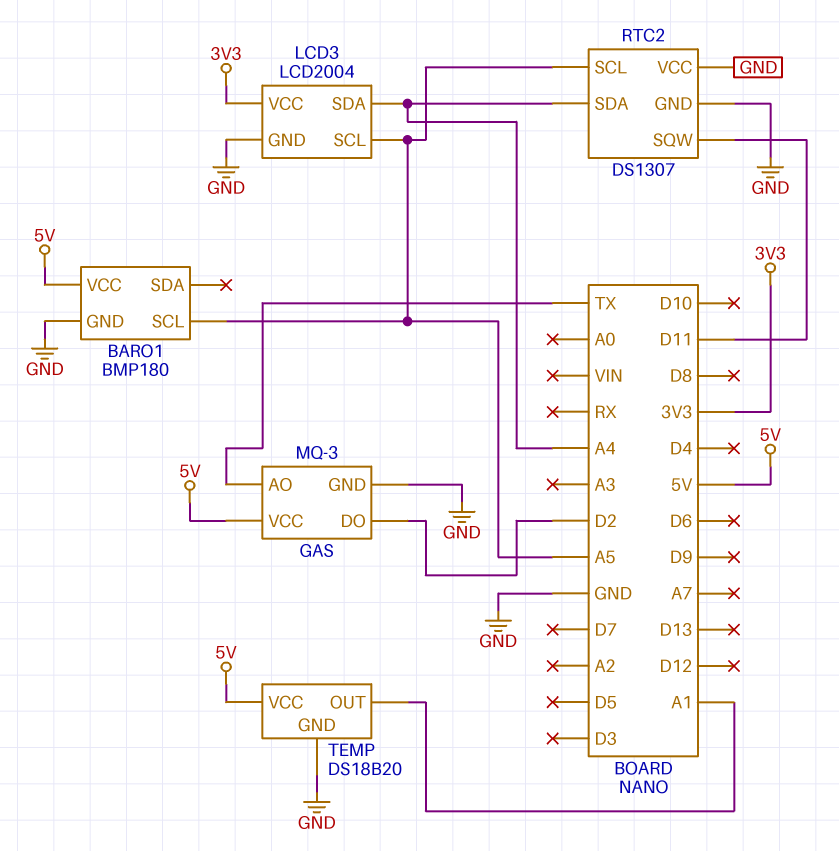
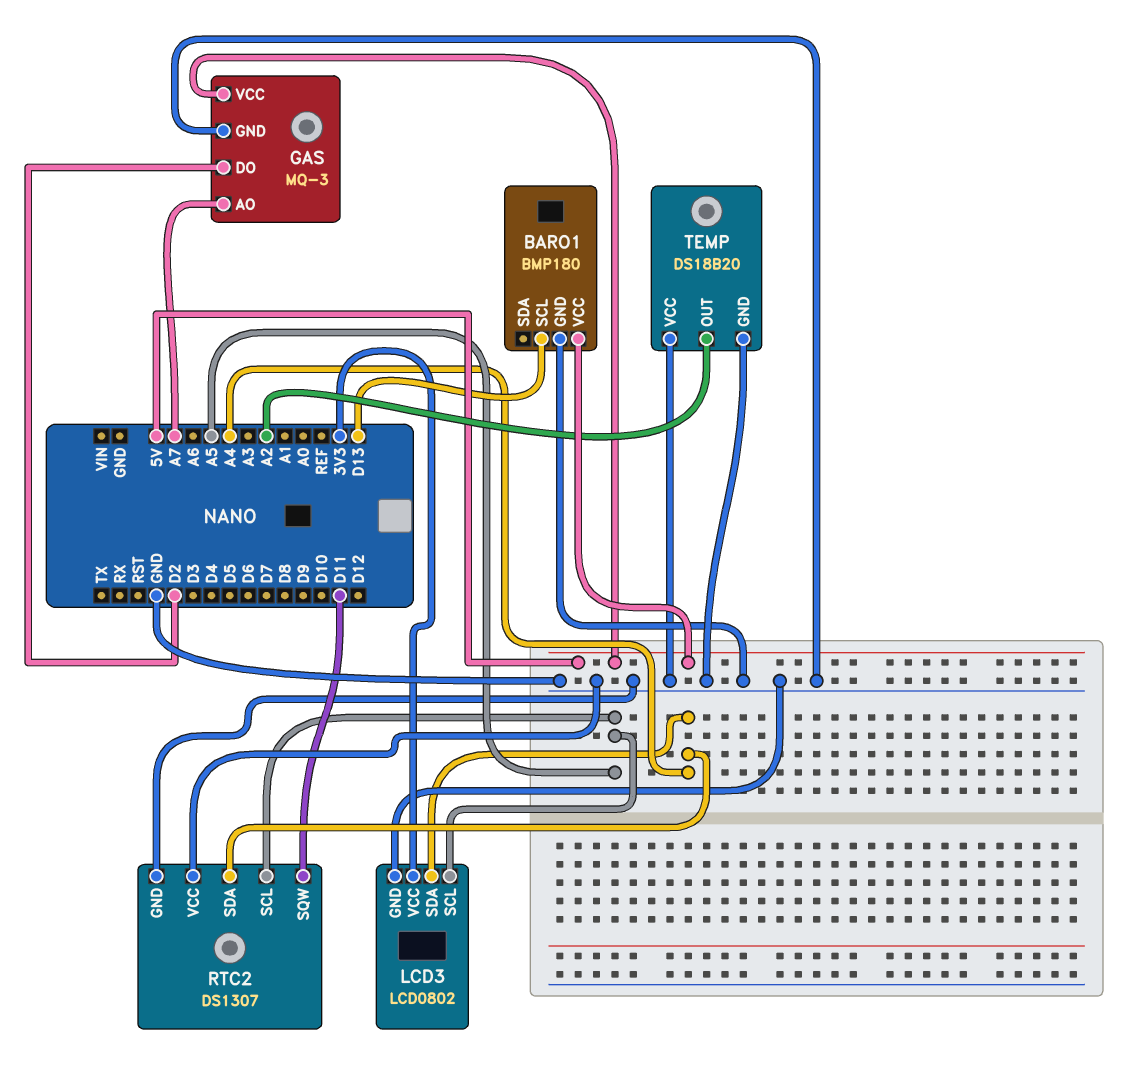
BARO1 pin SCL: A5 -> D13
GAS pin AO: TX -> A7
LCD3: LCD2004 -> LCD0802
TEMP pin OUT: A1 -> A2
TEMP pin VCC: 5V -> GND

